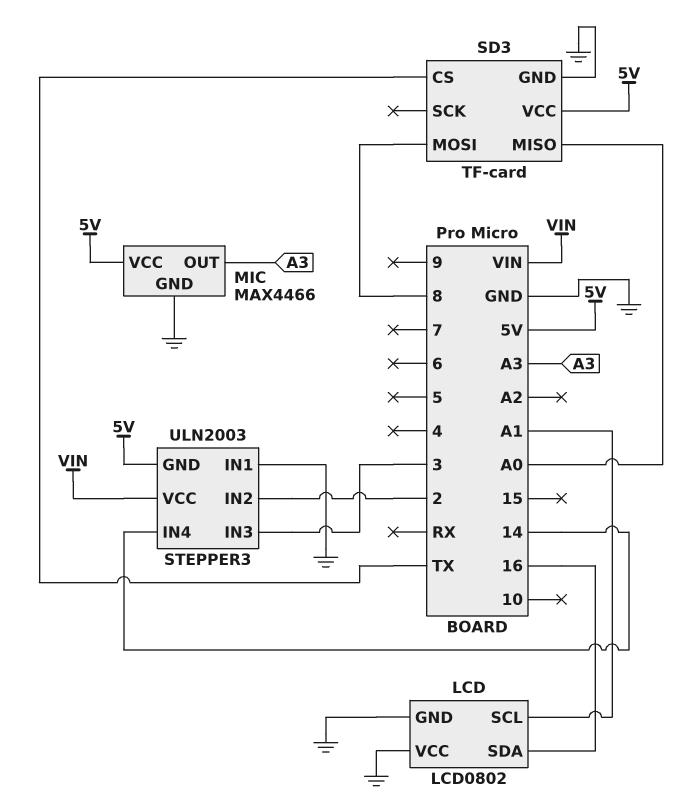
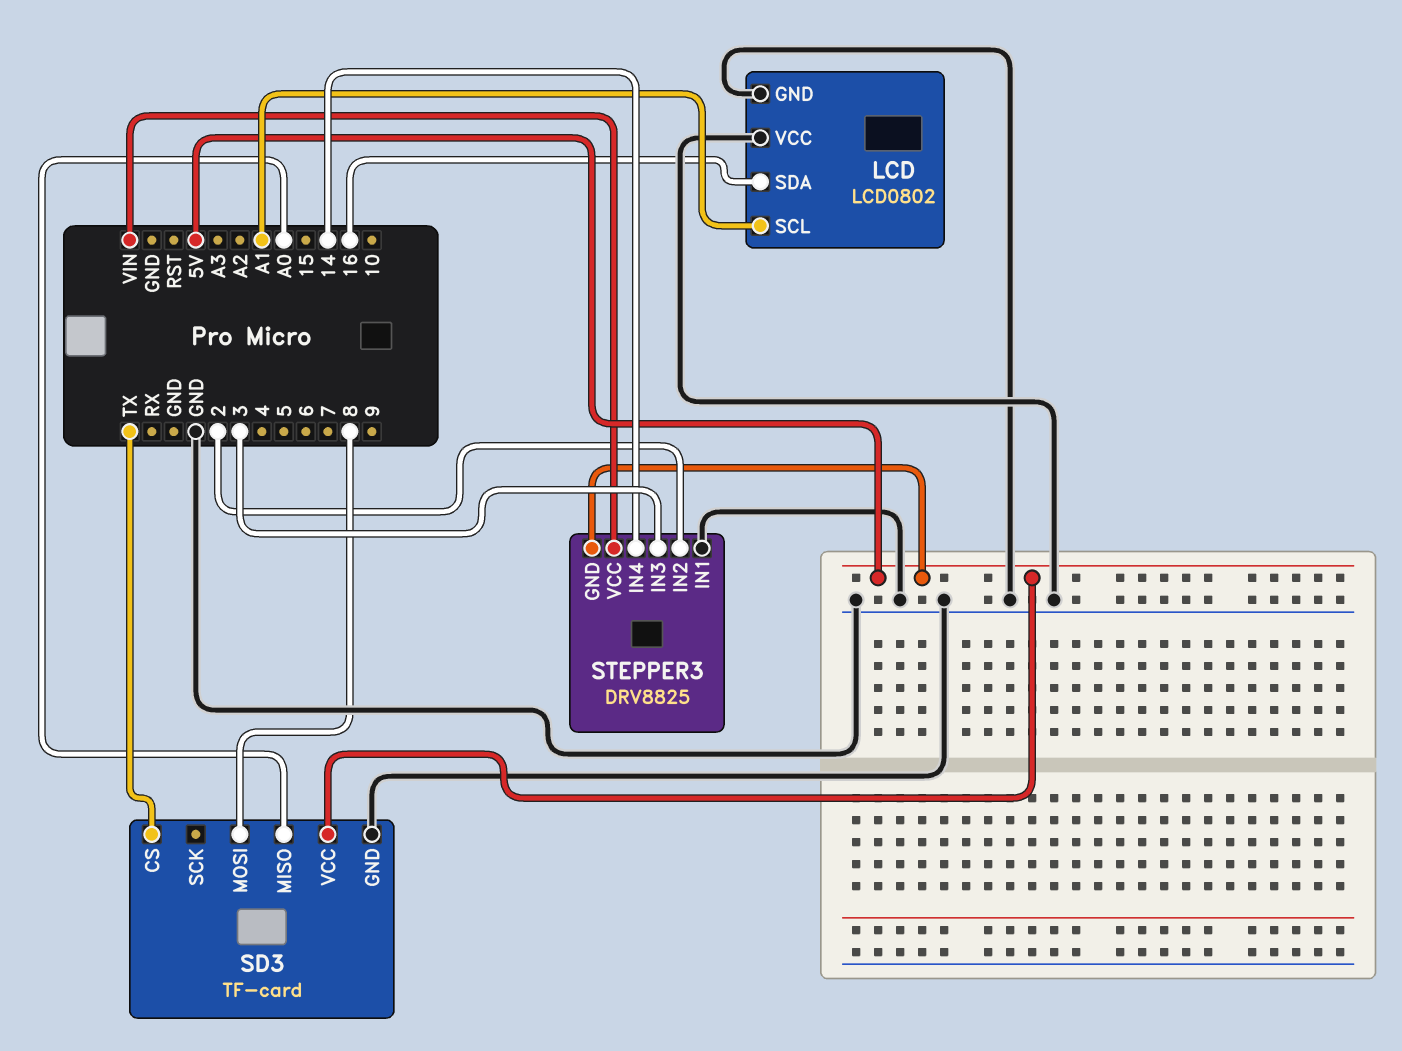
MIC: MAX4466 -> none
MIC pin GND: GND -> none
MIC pin OUT: A3 -> none
MIC pin VCC: 5V -> none
STEPPER3: ULN2003 -> DRV8825

